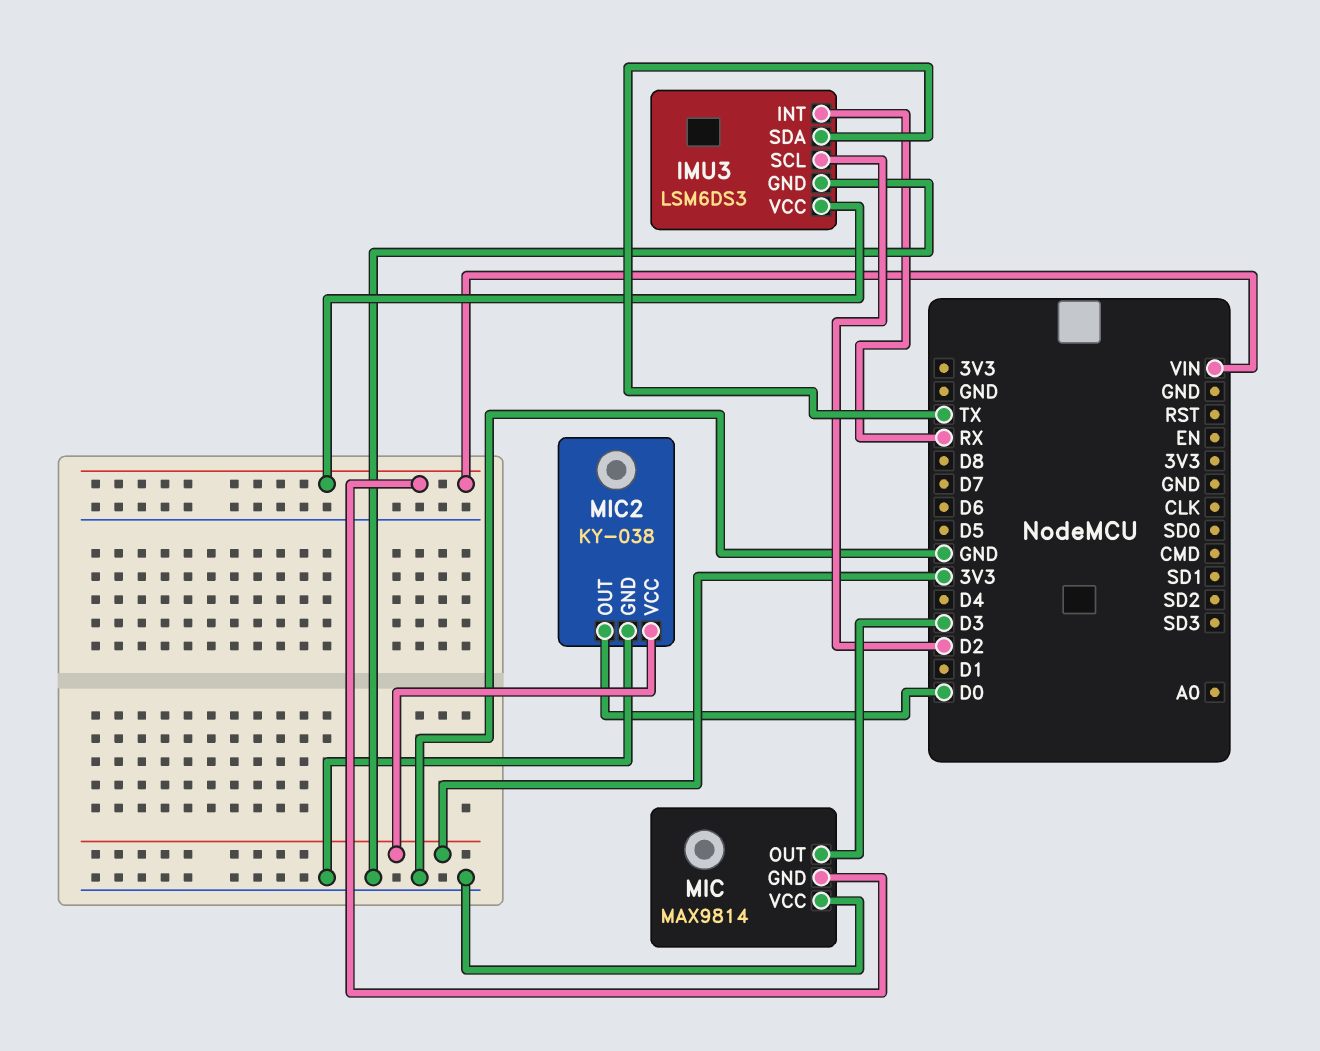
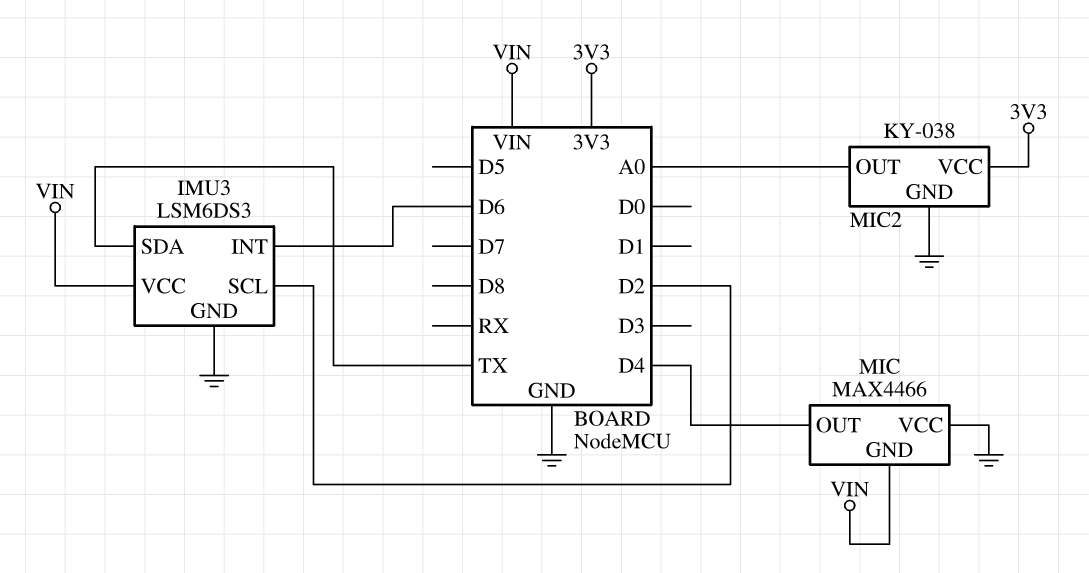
IMU3 pin INT: RX -> D6
MIC: MAX9814 -> MAX4466
MIC pin OUT: D3 -> D4
MIC2 pin OUT: D0 -> A0

